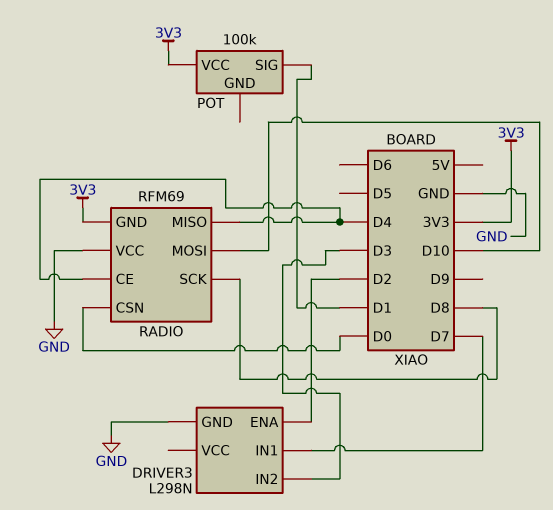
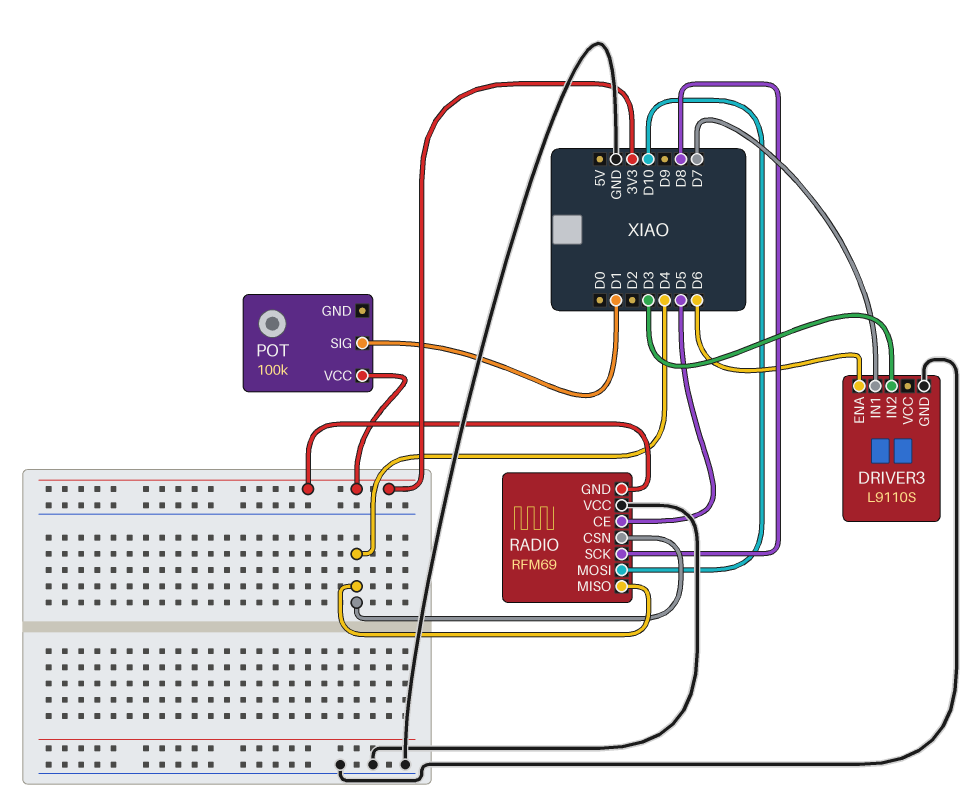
DRIVER3: L298N -> L9110S
DRIVER3 pin ENA: D2 -> D6
RADIO pin CE: D4 -> D5
RADIO pin CSN: D0 -> D4

